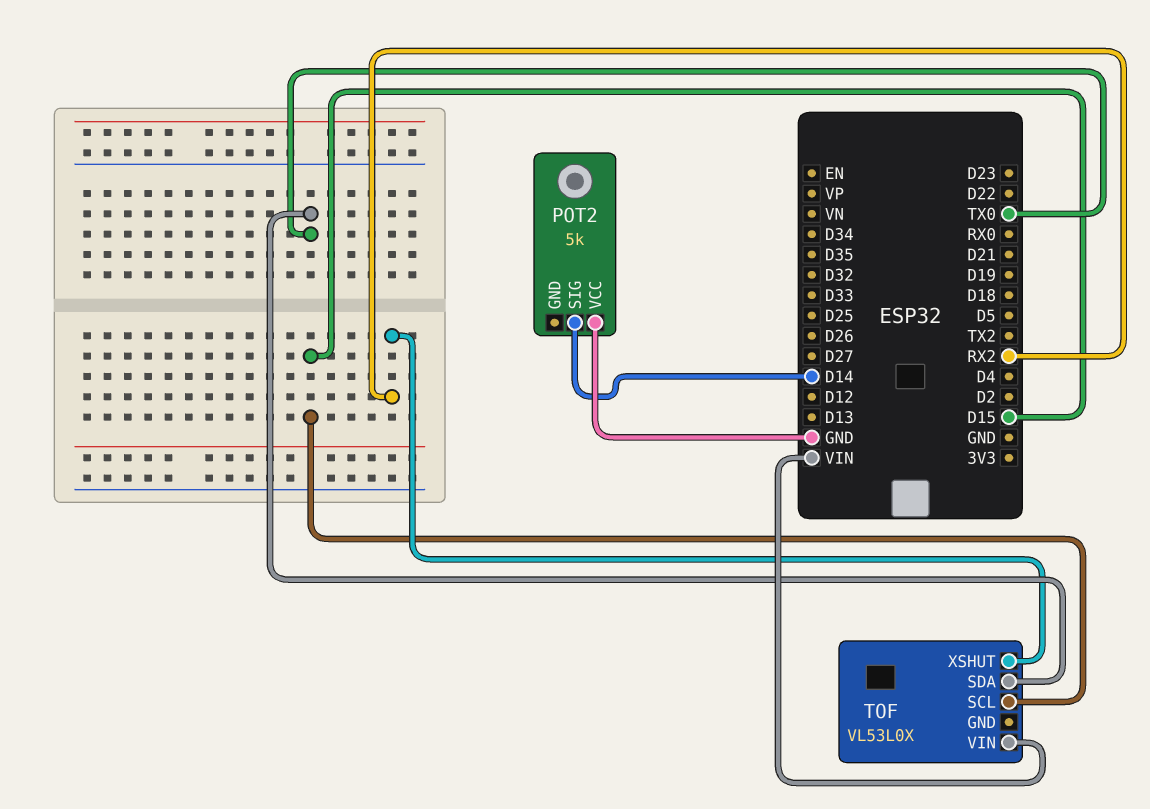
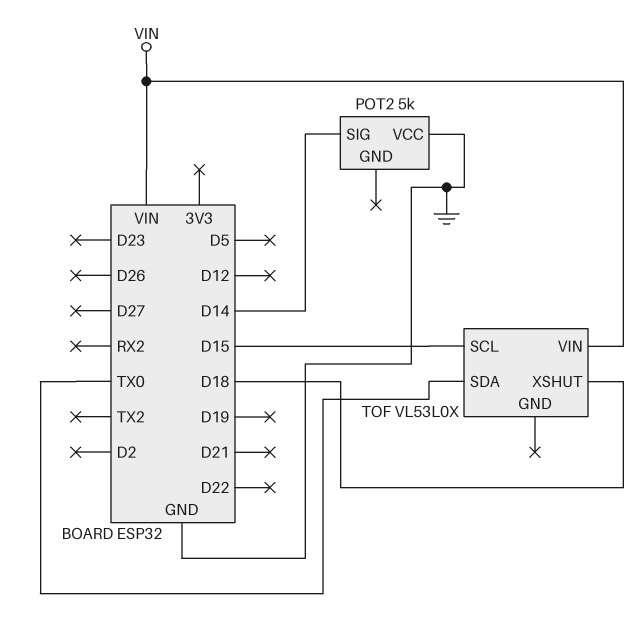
TOF pin XSHUT: RX2 -> D18

